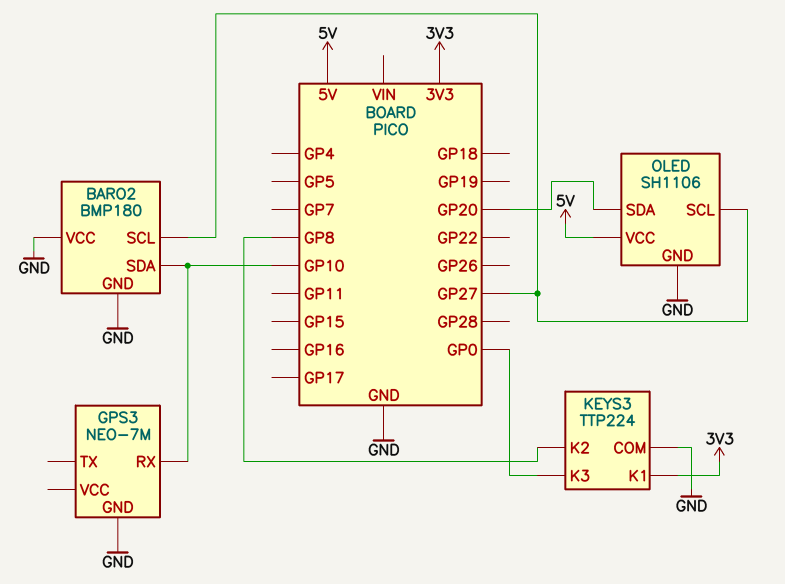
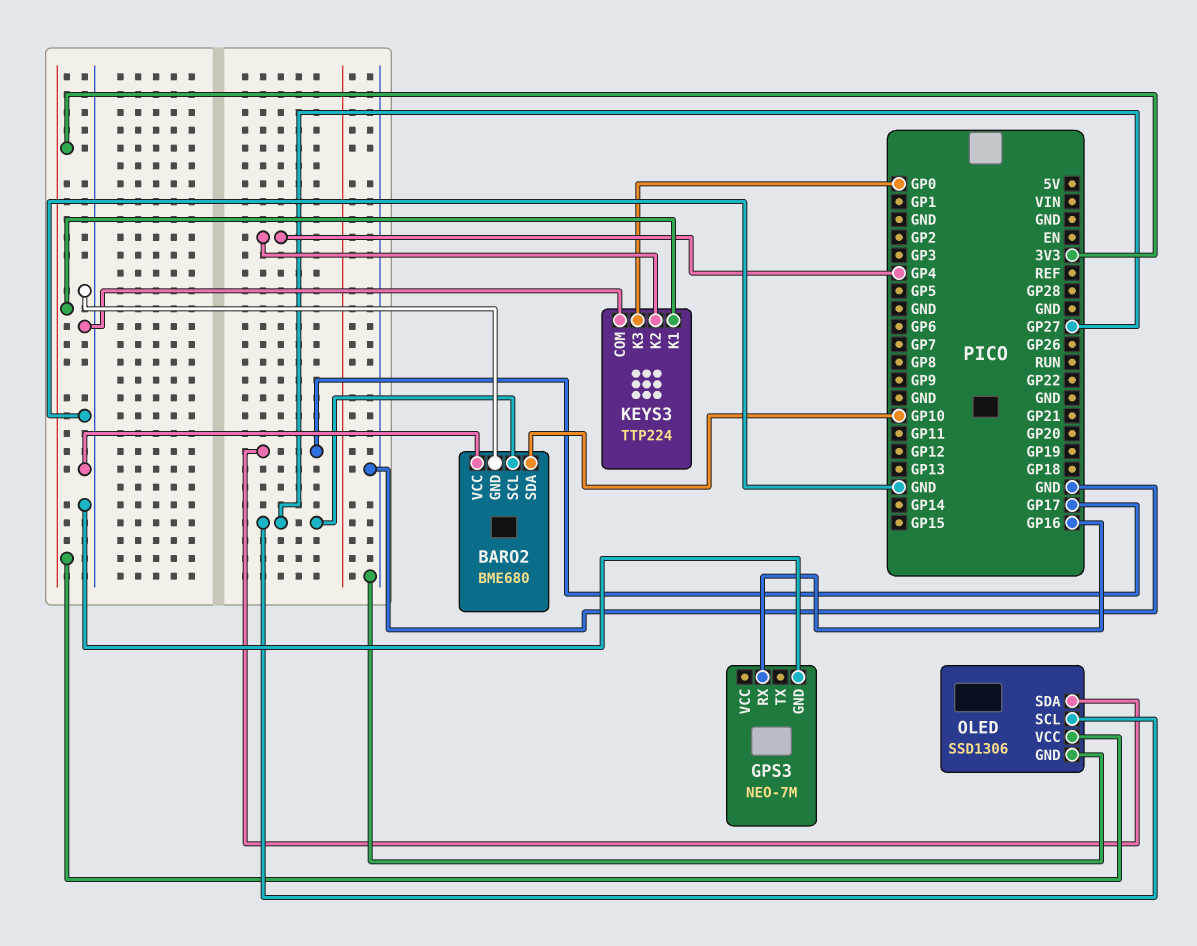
BARO2: BMP180 -> BME680
GPS3 pin RX: GP10 -> GP16
KEYS3 pin K2: GP8 -> GP4
OLED: SH1106 -> SSD1306
OLED pin SDA: GP20 -> GP17
OLED pin VCC: 5V -> 3V3

